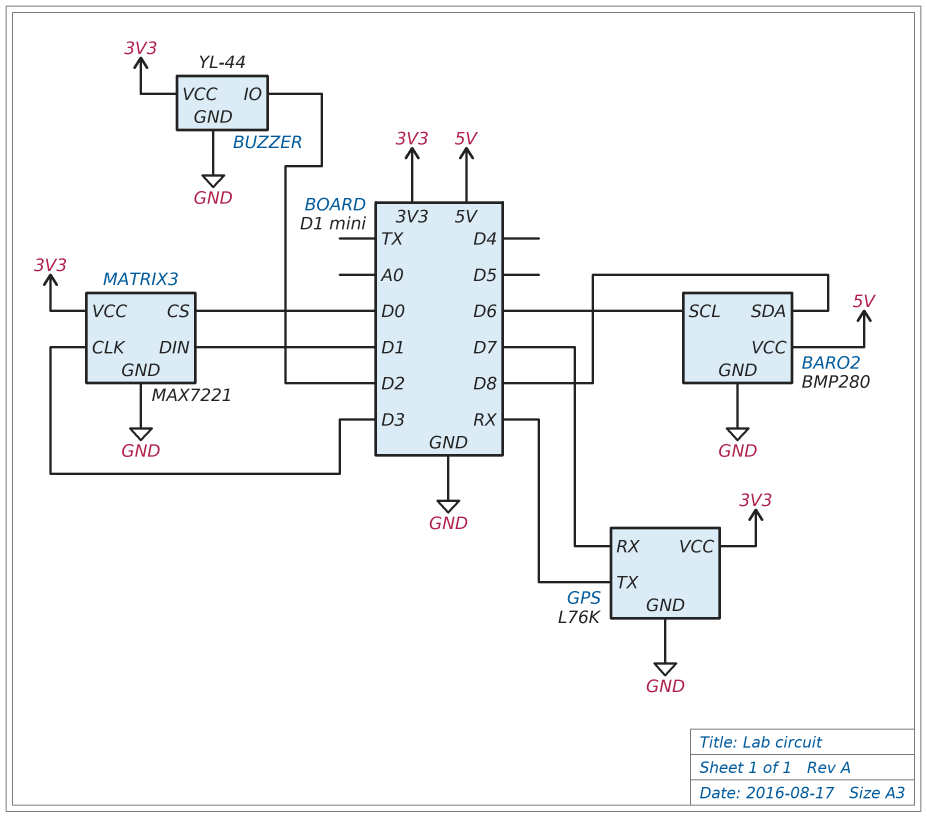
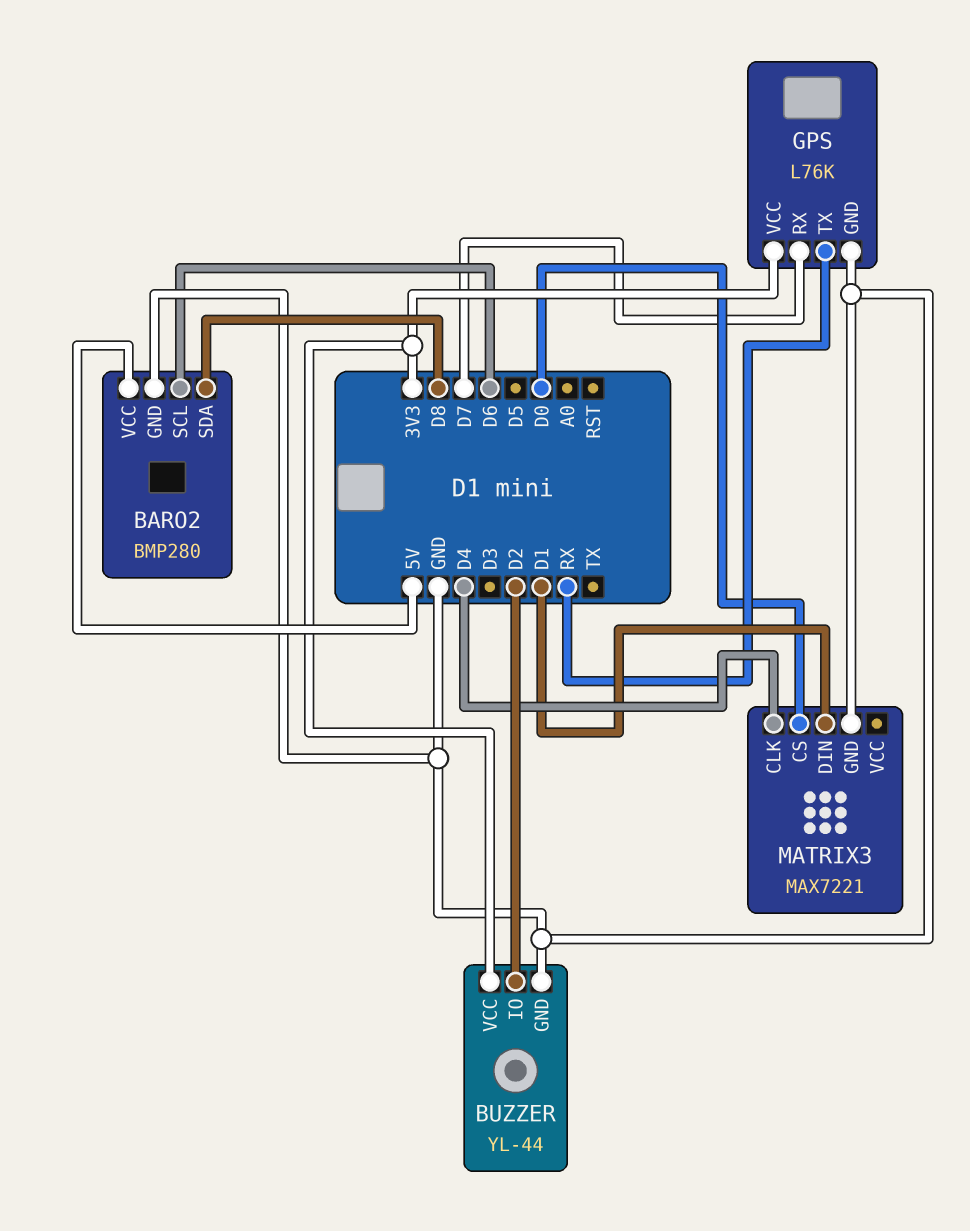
MATRIX3 pin CLK: D3 -> D4
MATRIX3 pin VCC: 3V3 -> none

